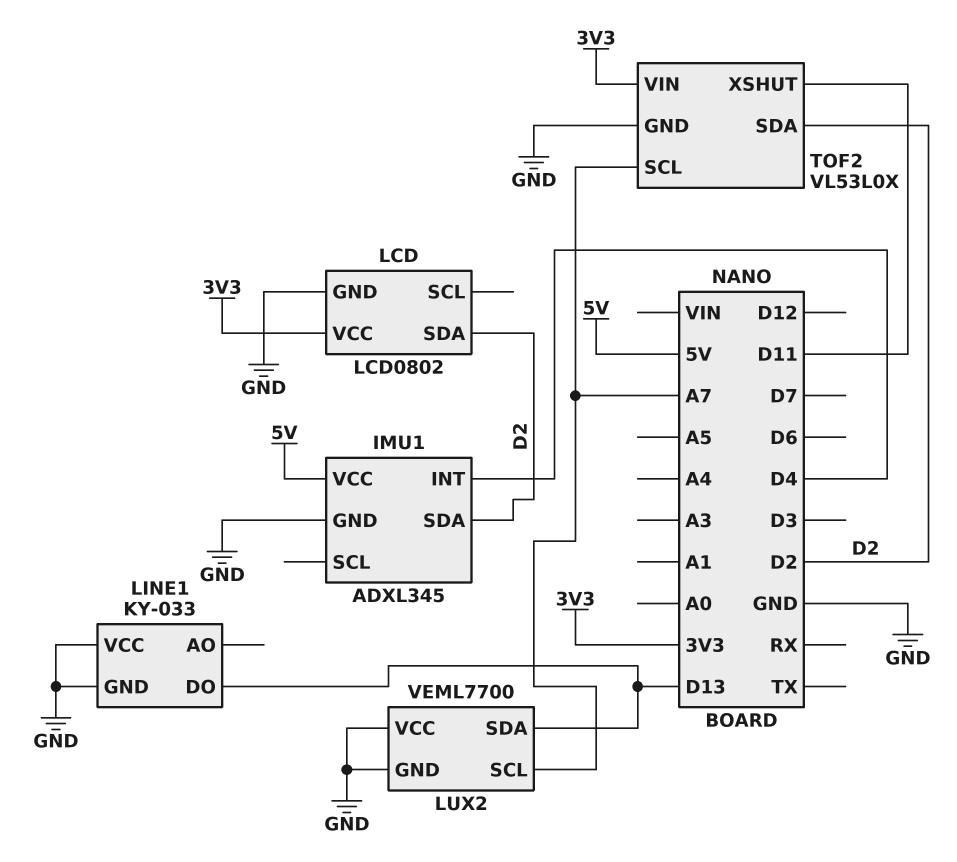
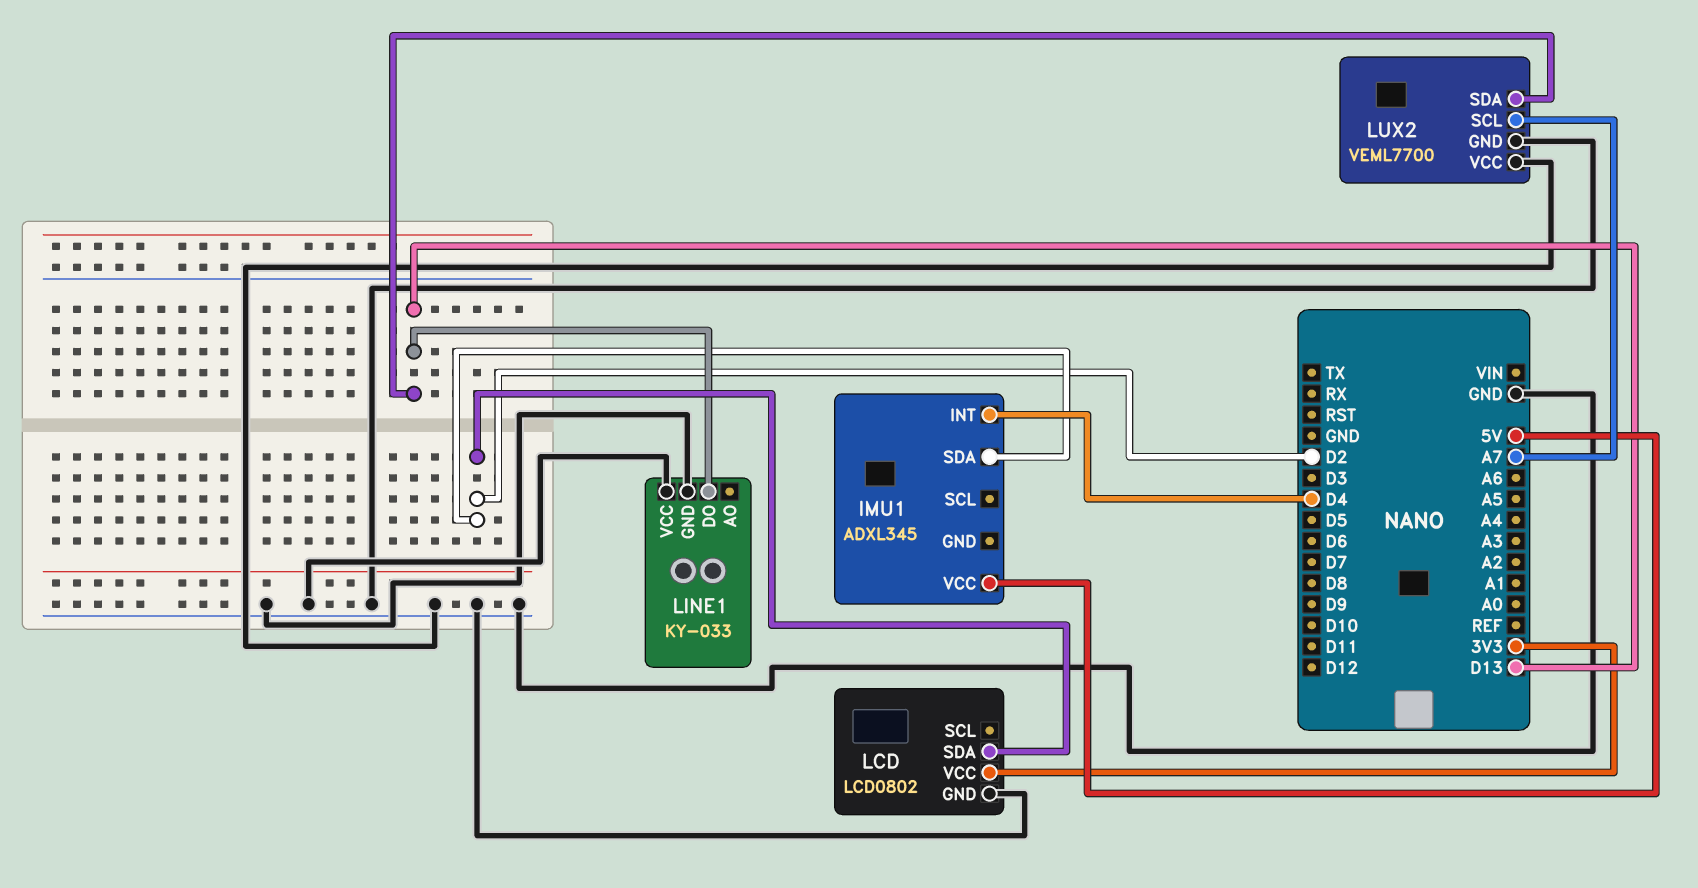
IMU1 pin GND: GND -> none
TOF2: VL53L0X -> none
TOF2 pin GND: GND -> none
TOF2 pin SCL: A7 -> none
TOF2 pin SDA: D2 -> none
TOF2 pin VIN: 3V3 -> none
TOF2 pin XSHUT: D11 -> none

